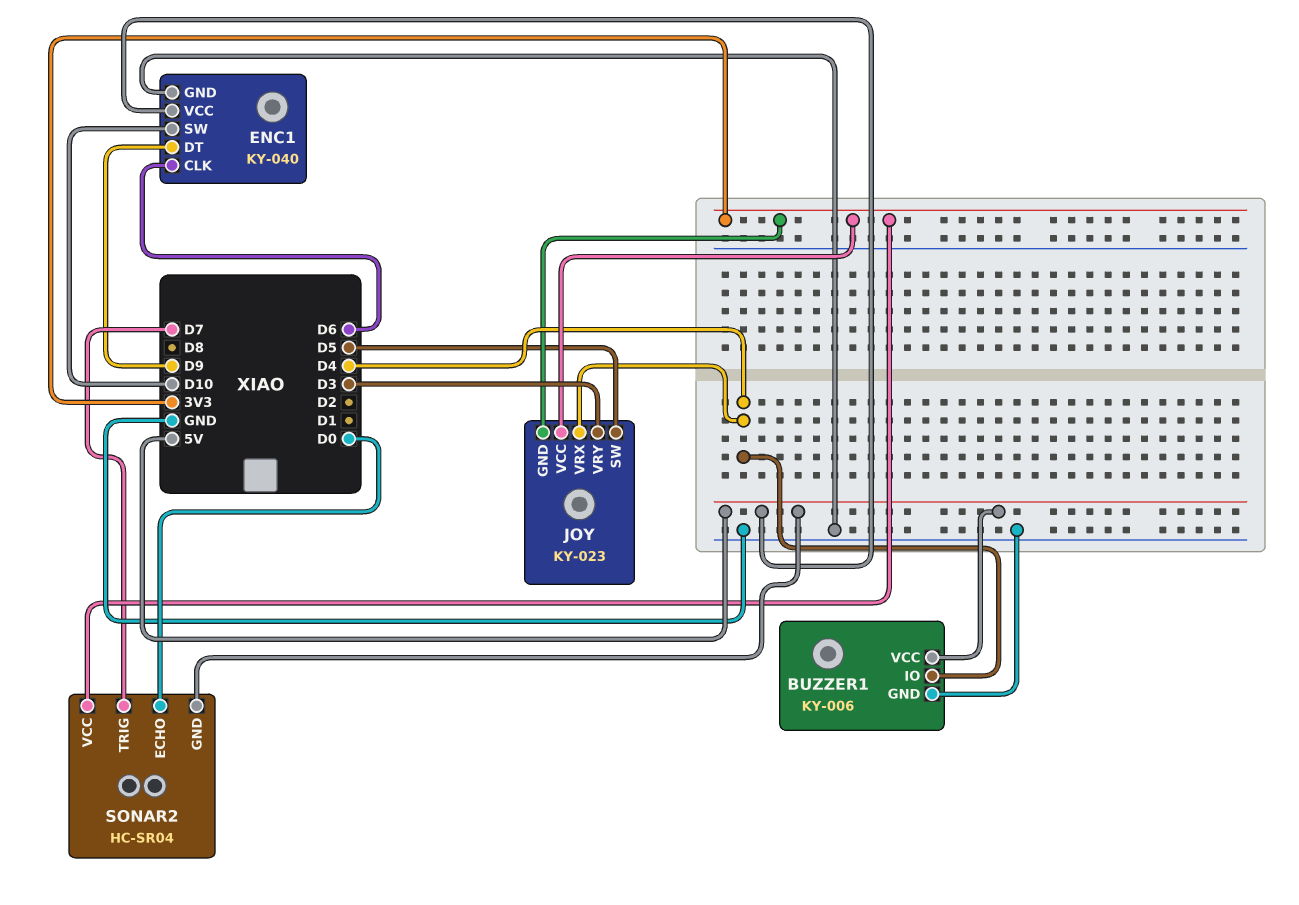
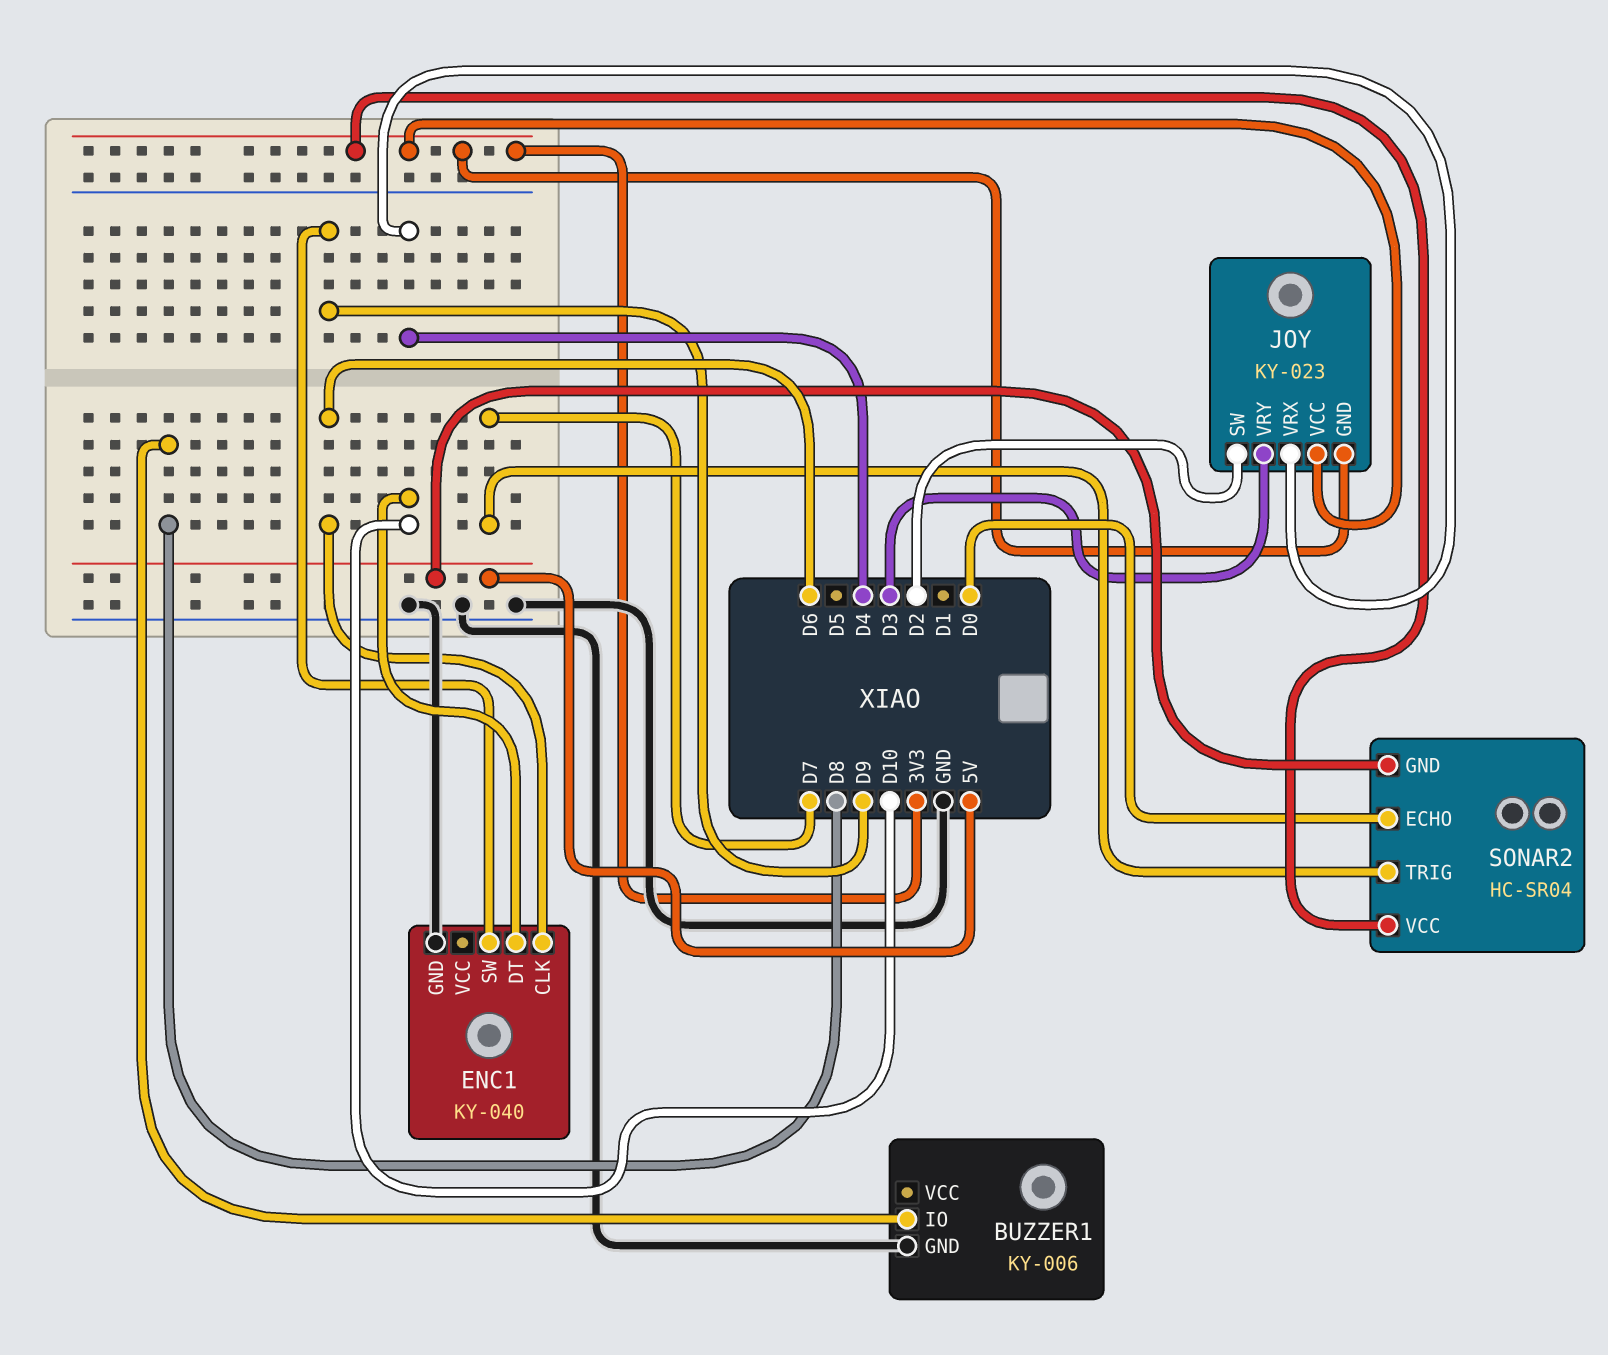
BUZZER1 pin IO: D4 -> D8
BUZZER1 pin VCC: 5V -> none
ENC1 pin DT: D9 -> D10
ENC1 pin SW: D10 -> D9
ENC1 pin VCC: 5V -> none
JOY pin SW: D5 -> D2

